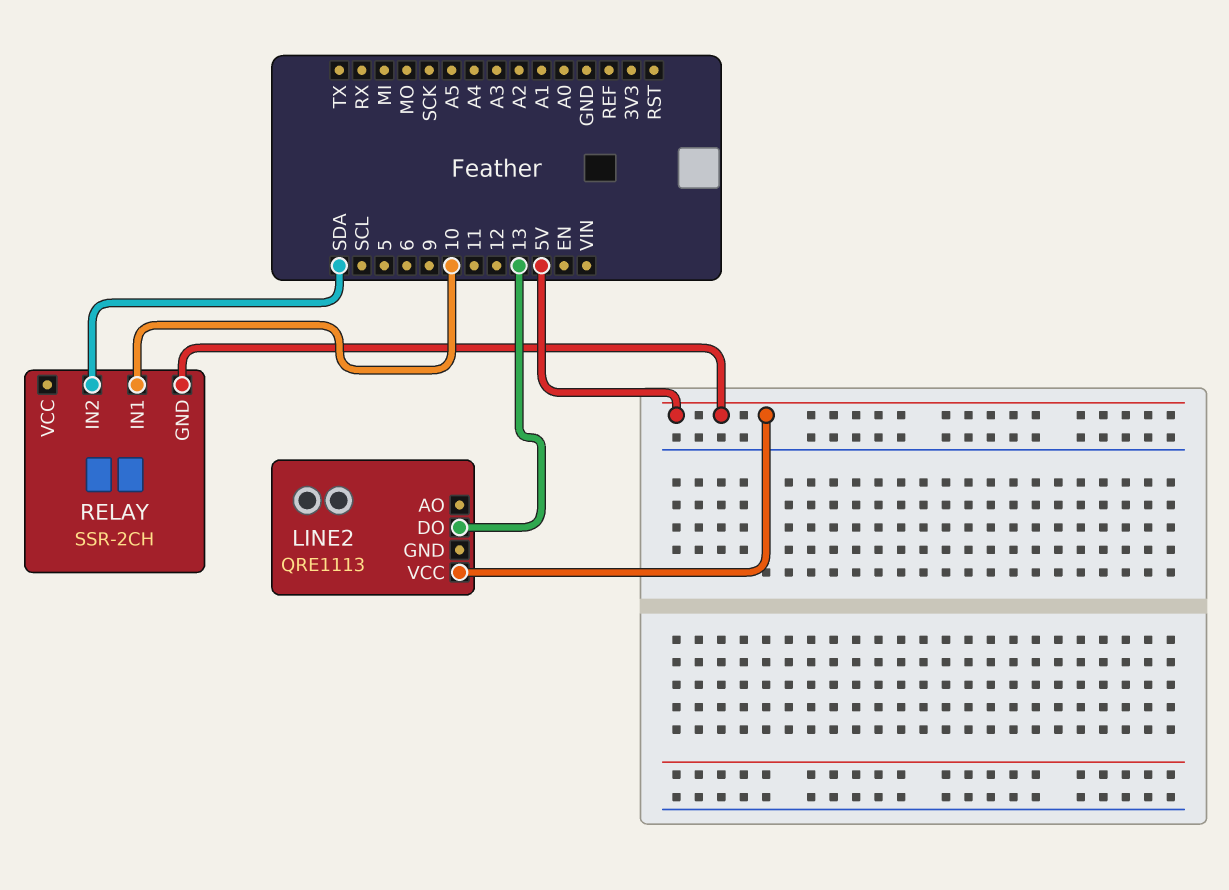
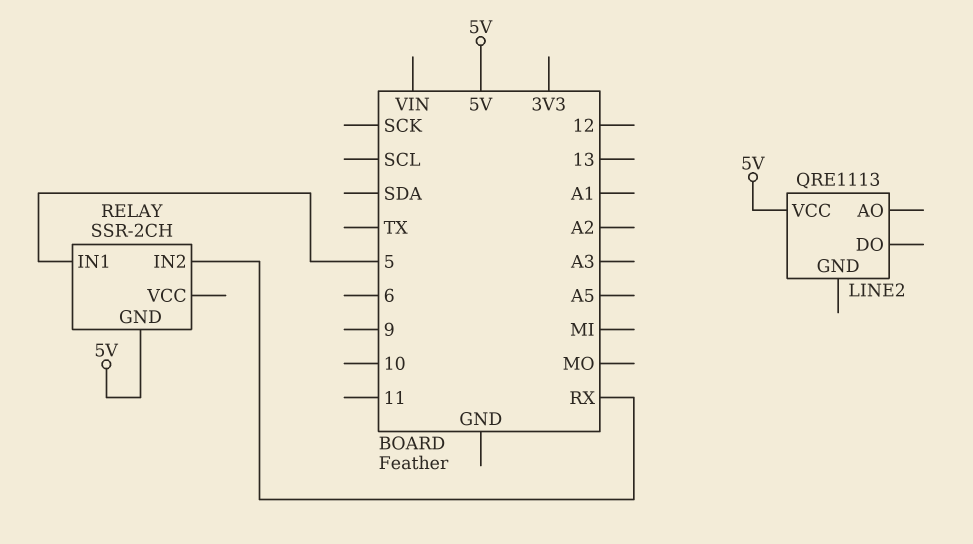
LINE2 pin DO: 13 -> none
RELAY pin IN1: 10 -> 5
RELAY pin IN2: SDA -> RX

